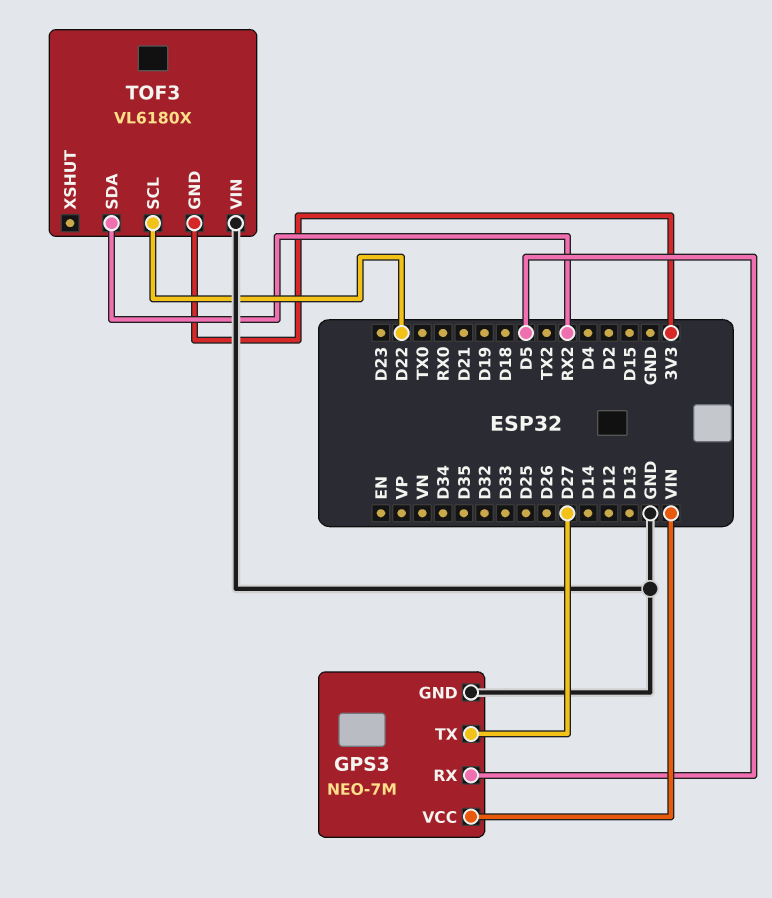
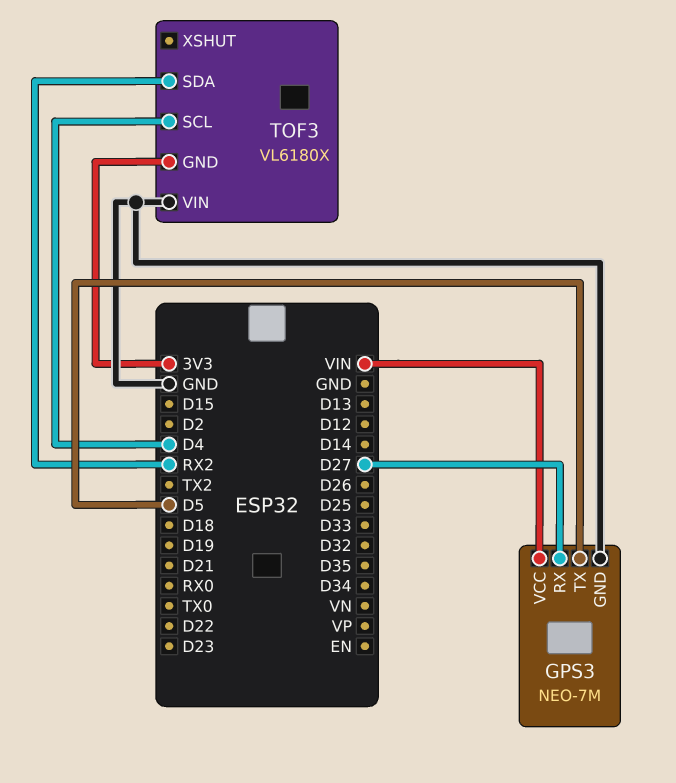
GPS3 pin RX: D5 -> D27
GPS3 pin TX: D27 -> D5
TOF3 pin SCL: D22 -> D4

